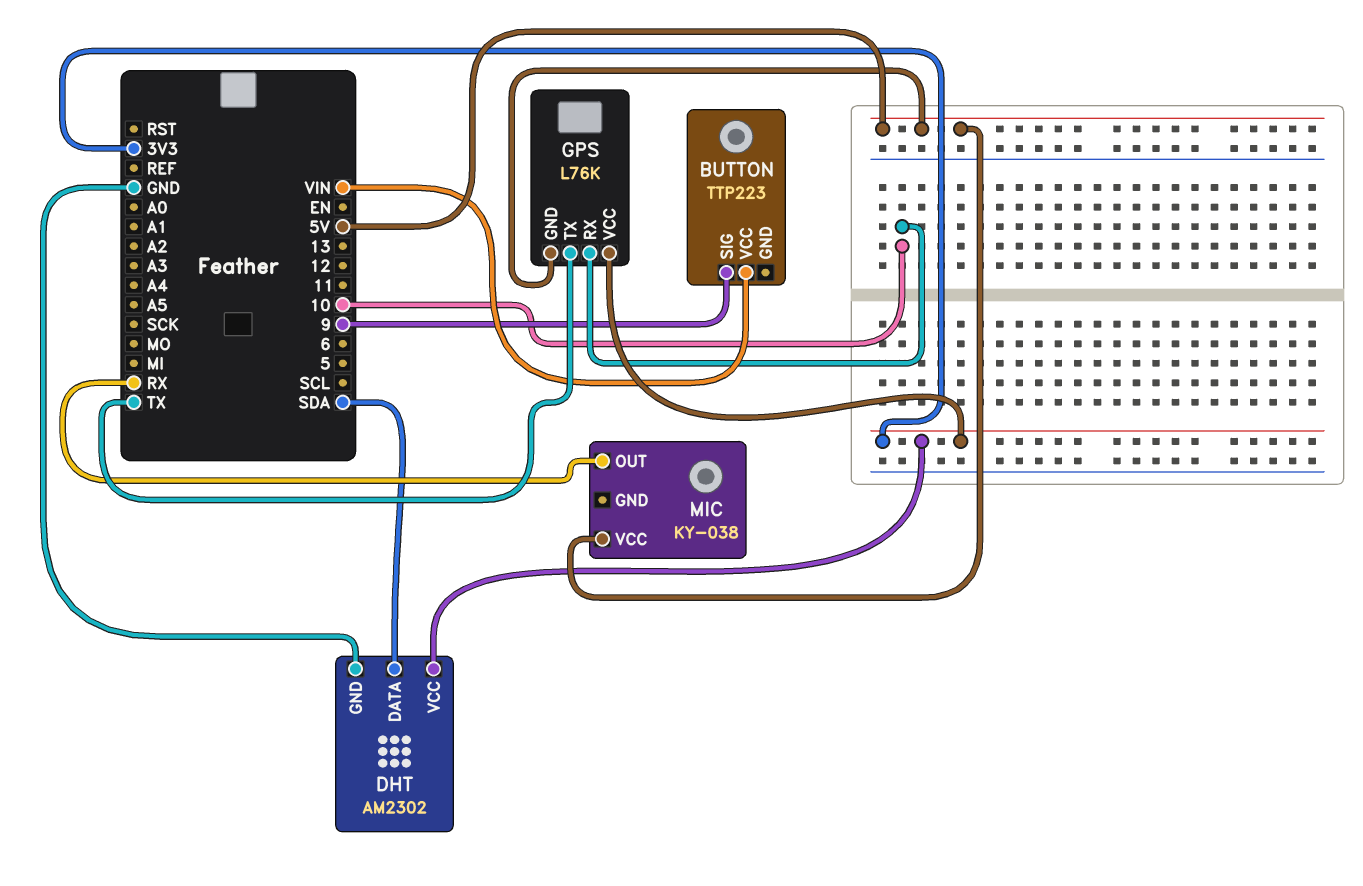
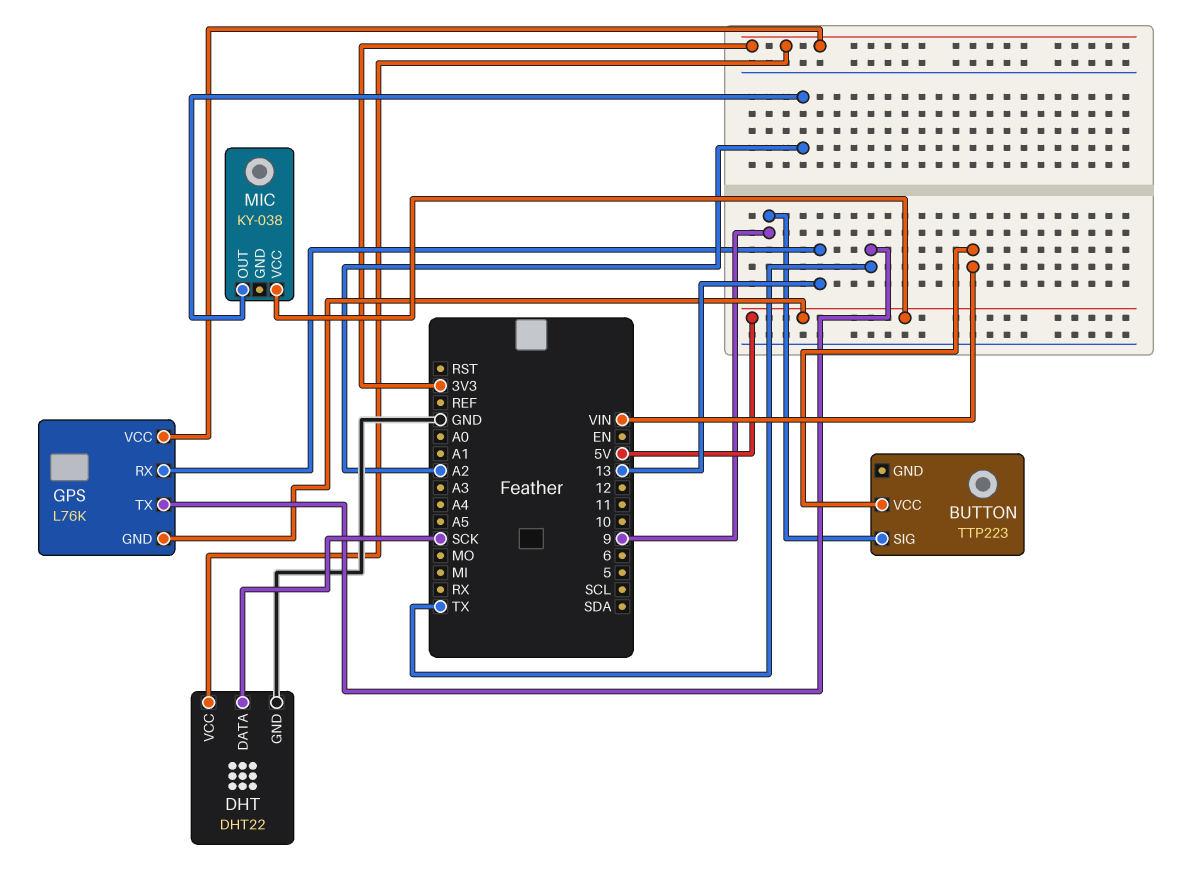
DHT: AM2302 -> DHT22
DHT pin DATA: SDA -> SCK
GPS pin RX: 10 -> 13
MIC pin OUT: RX -> A2

